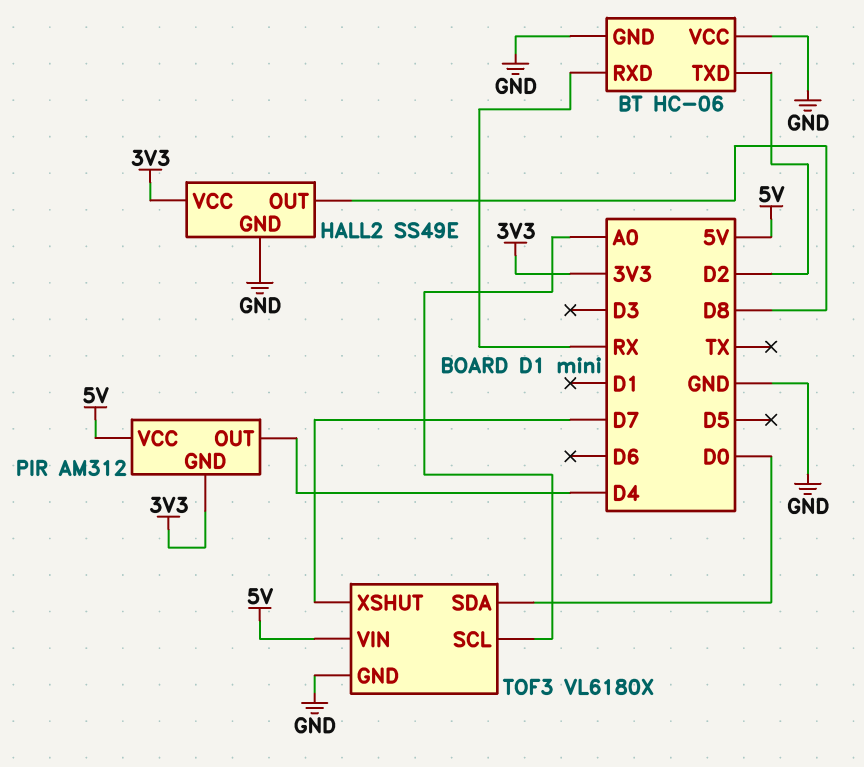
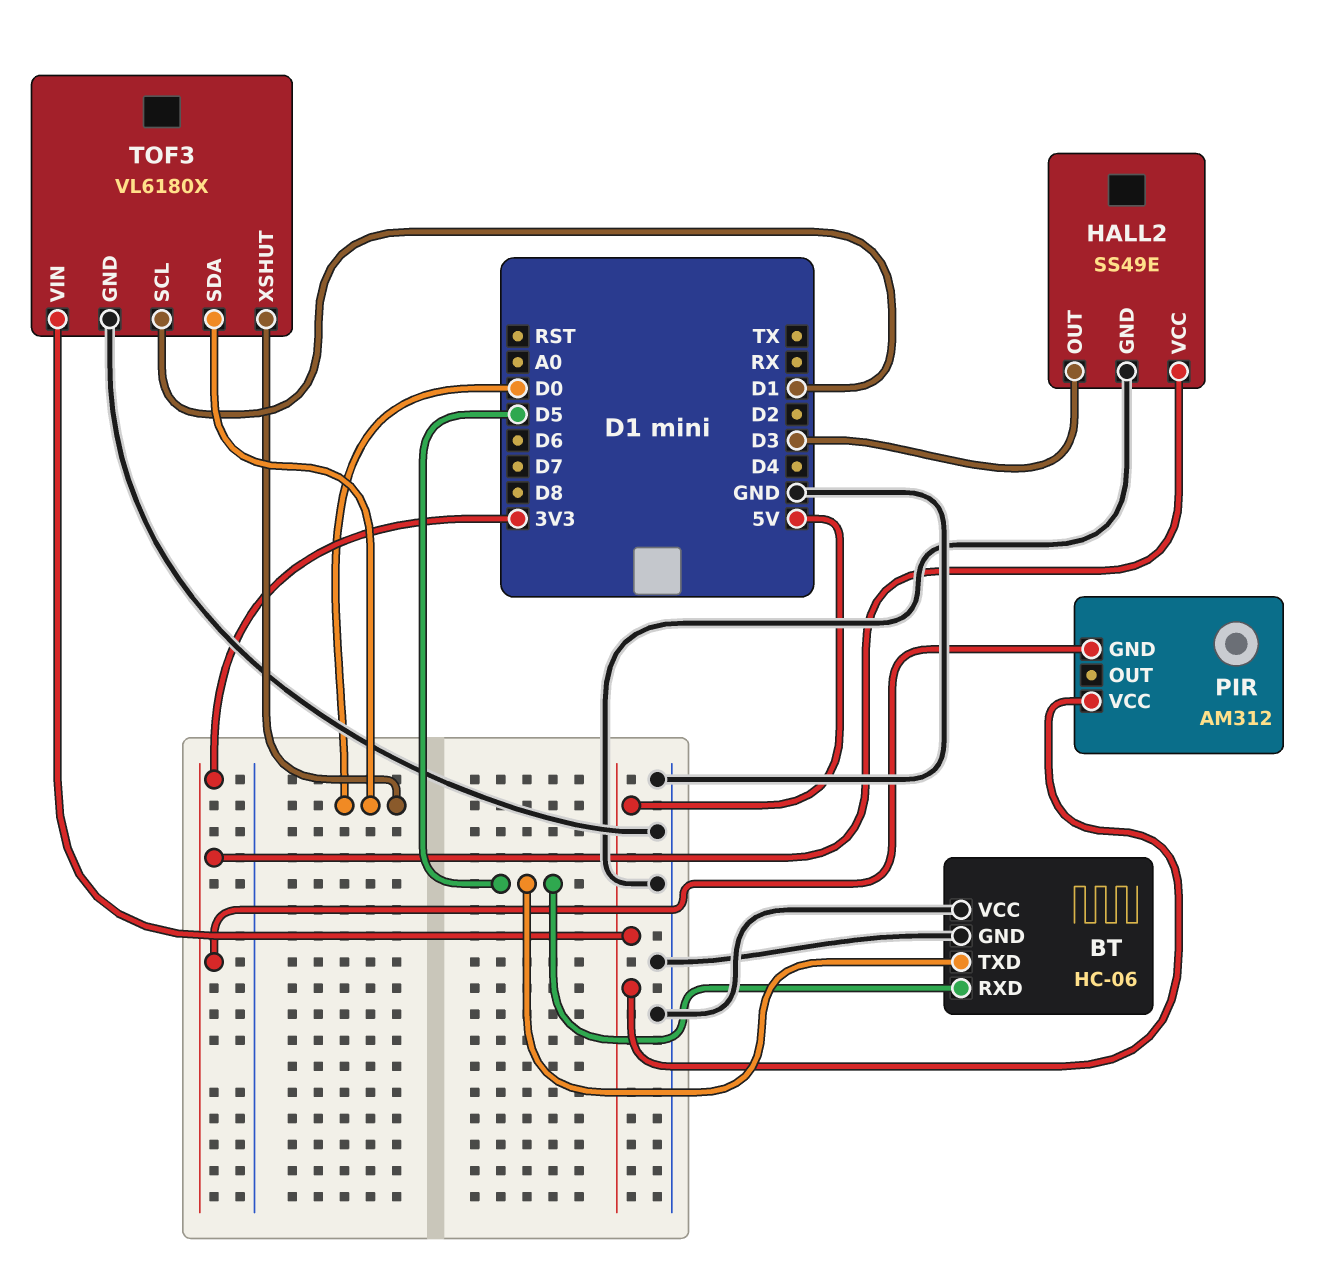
BT pin RXD: RX -> D5
BT pin TXD: D2 -> D5
HALL2 pin OUT: D8 -> D3
PIR pin OUT: D4 -> none
TOF3 pin SCL: A0 -> D1
TOF3 pin XSHUT: D7 -> D0

